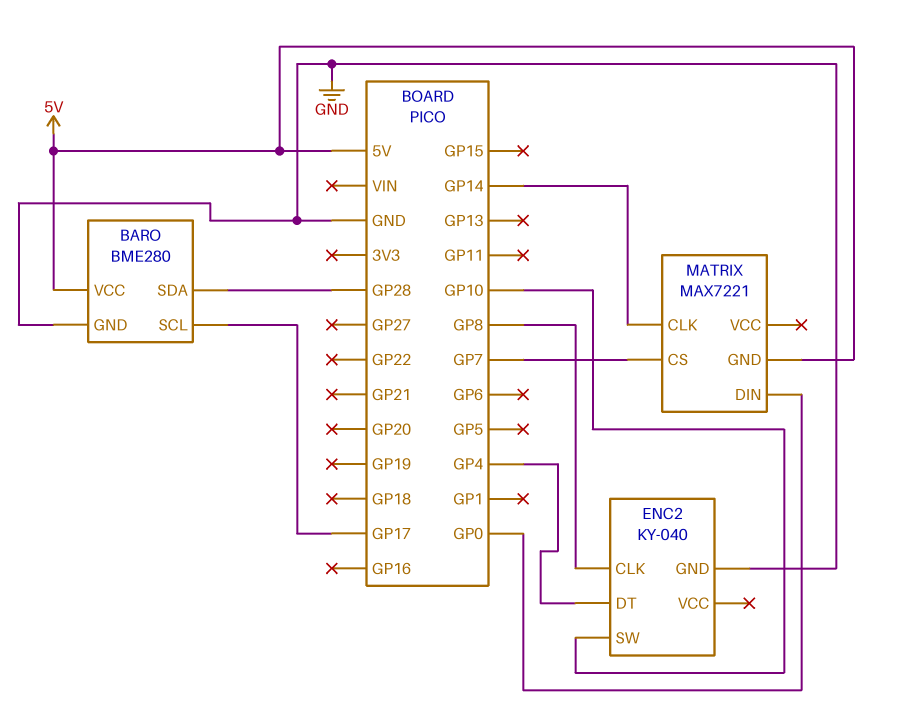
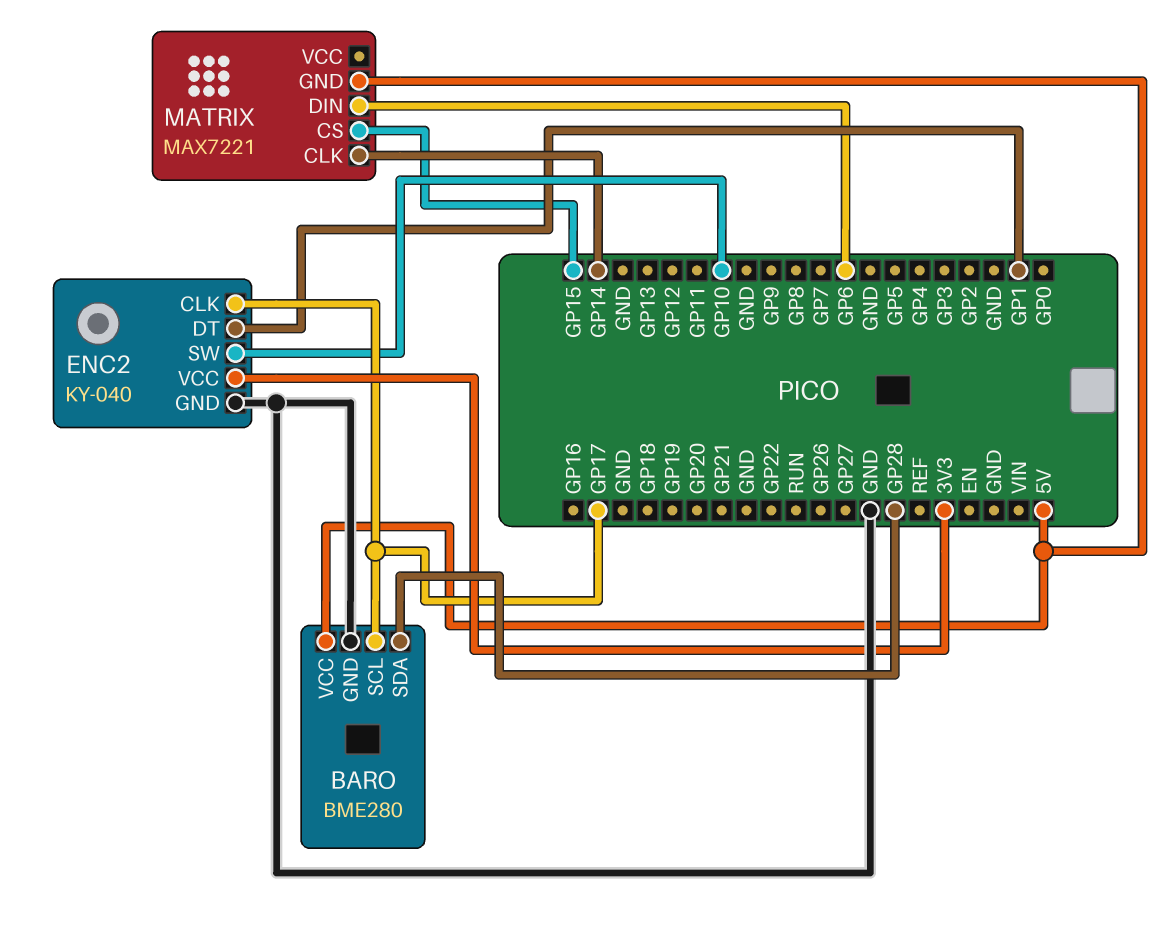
ENC2 pin CLK: GP8 -> GP17
ENC2 pin DT: GP4 -> GP1
ENC2 pin VCC: none -> 3V3
MATRIX pin CS: GP7 -> GP15
MATRIX pin DIN: GP0 -> GP6

